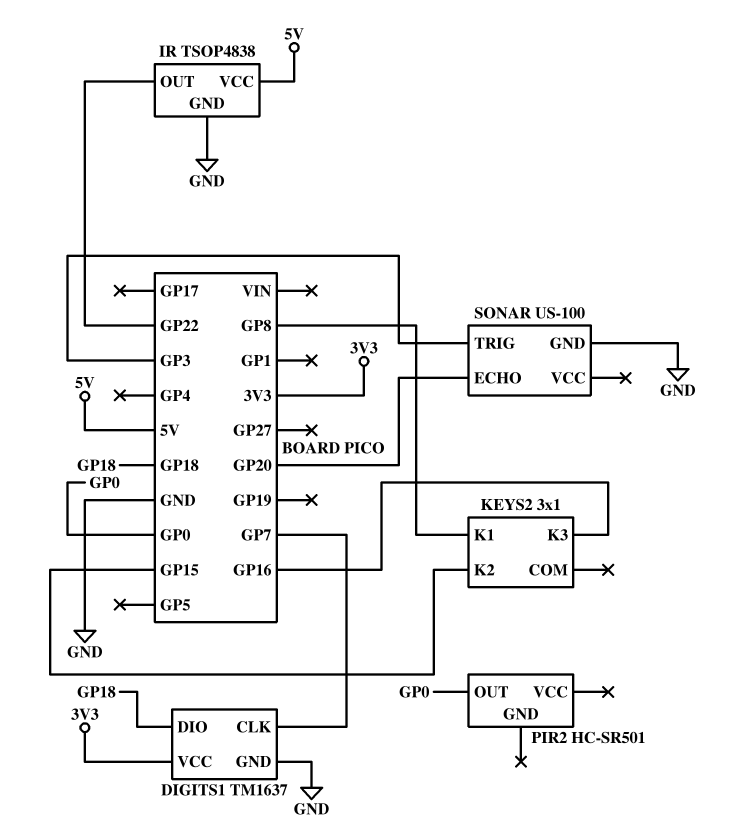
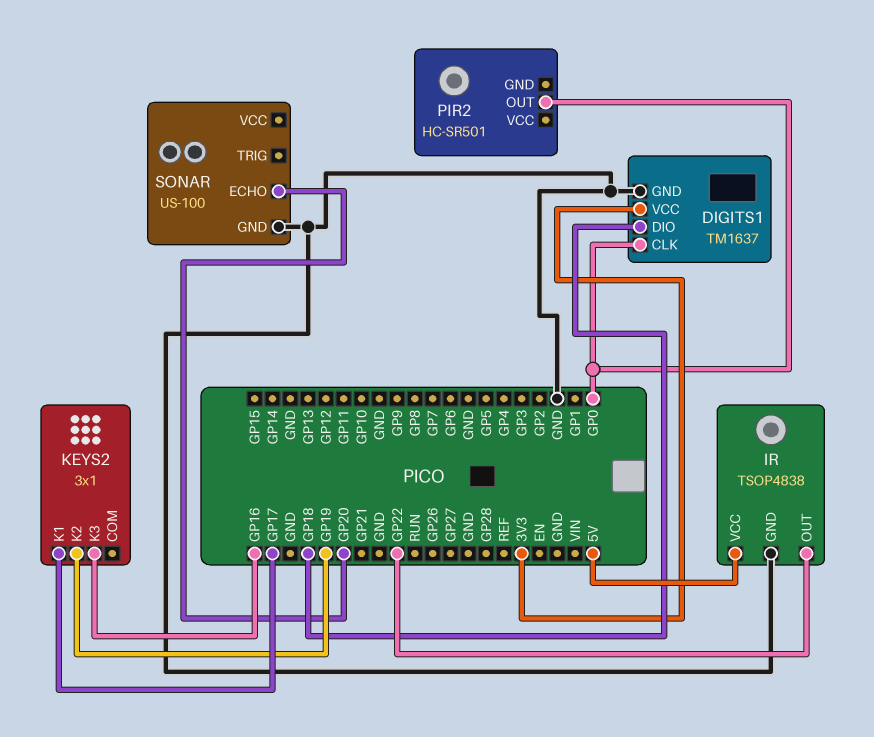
DIGITS1 pin CLK: GP7 -> GP0
KEYS2 pin K1: GP8 -> GP17
KEYS2 pin K2: GP15 -> GP19
SONAR pin TRIG: GP3 -> none

